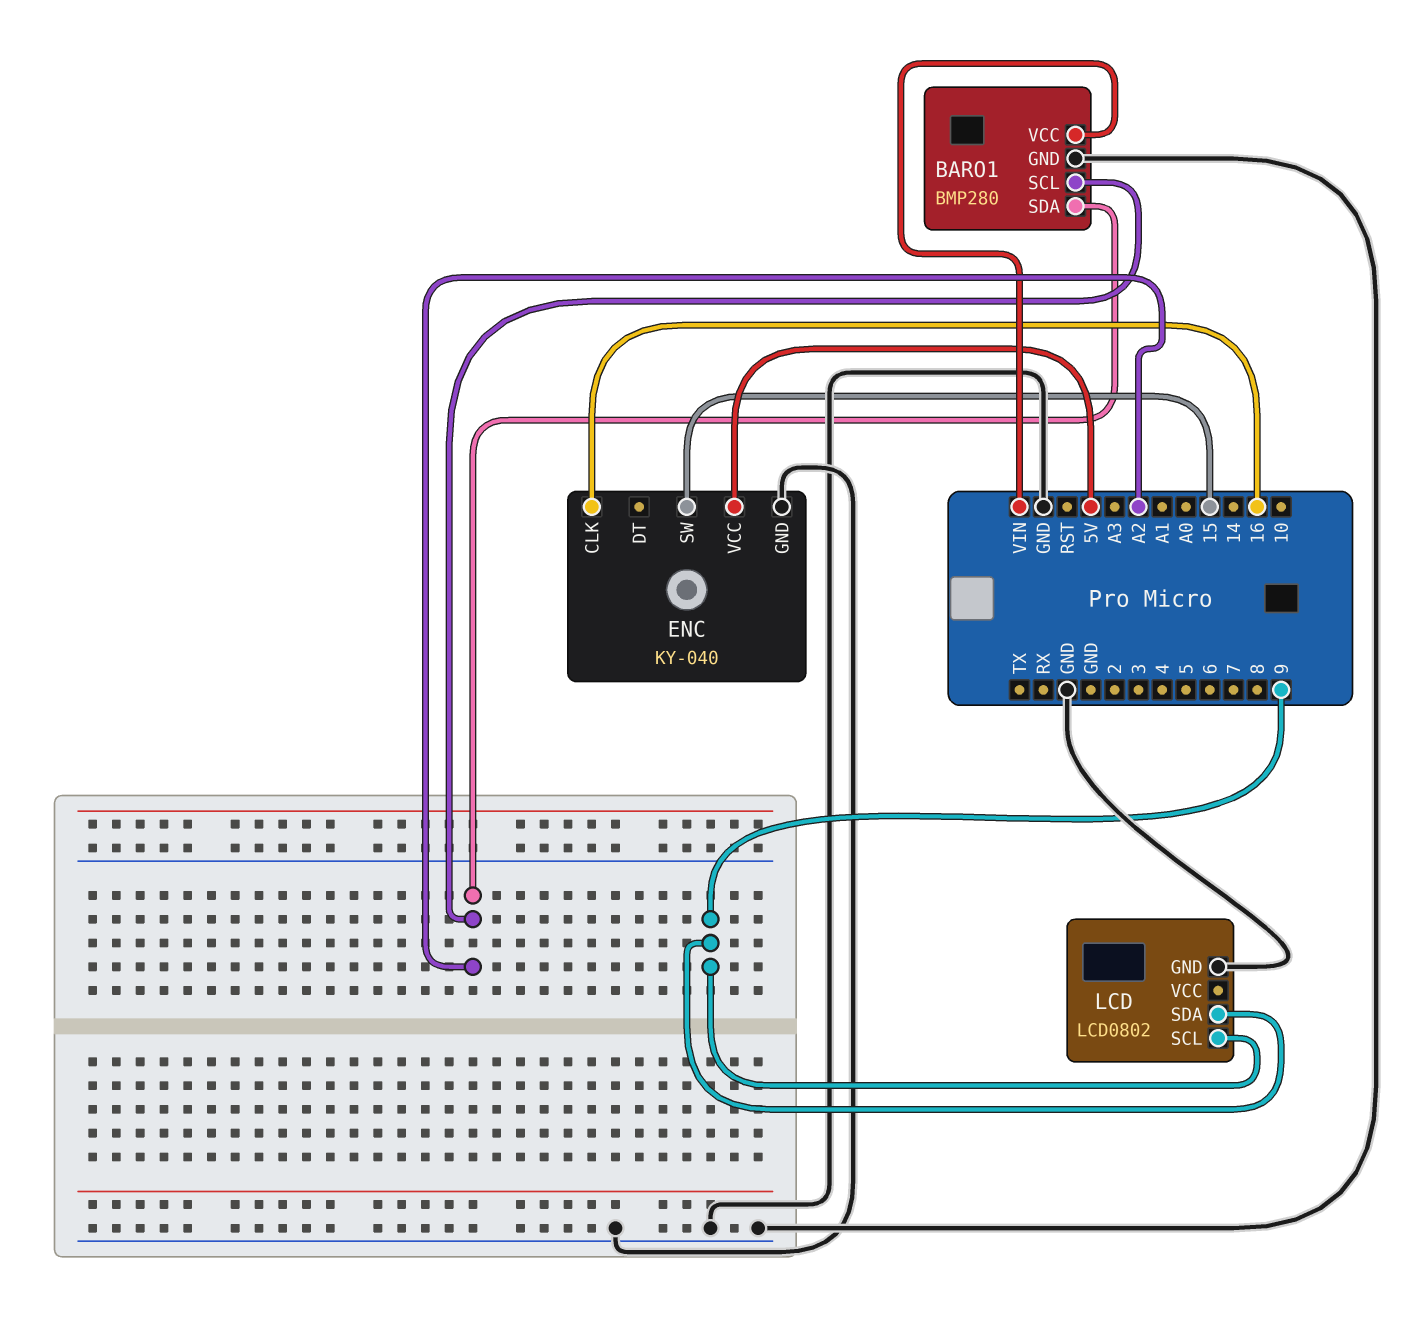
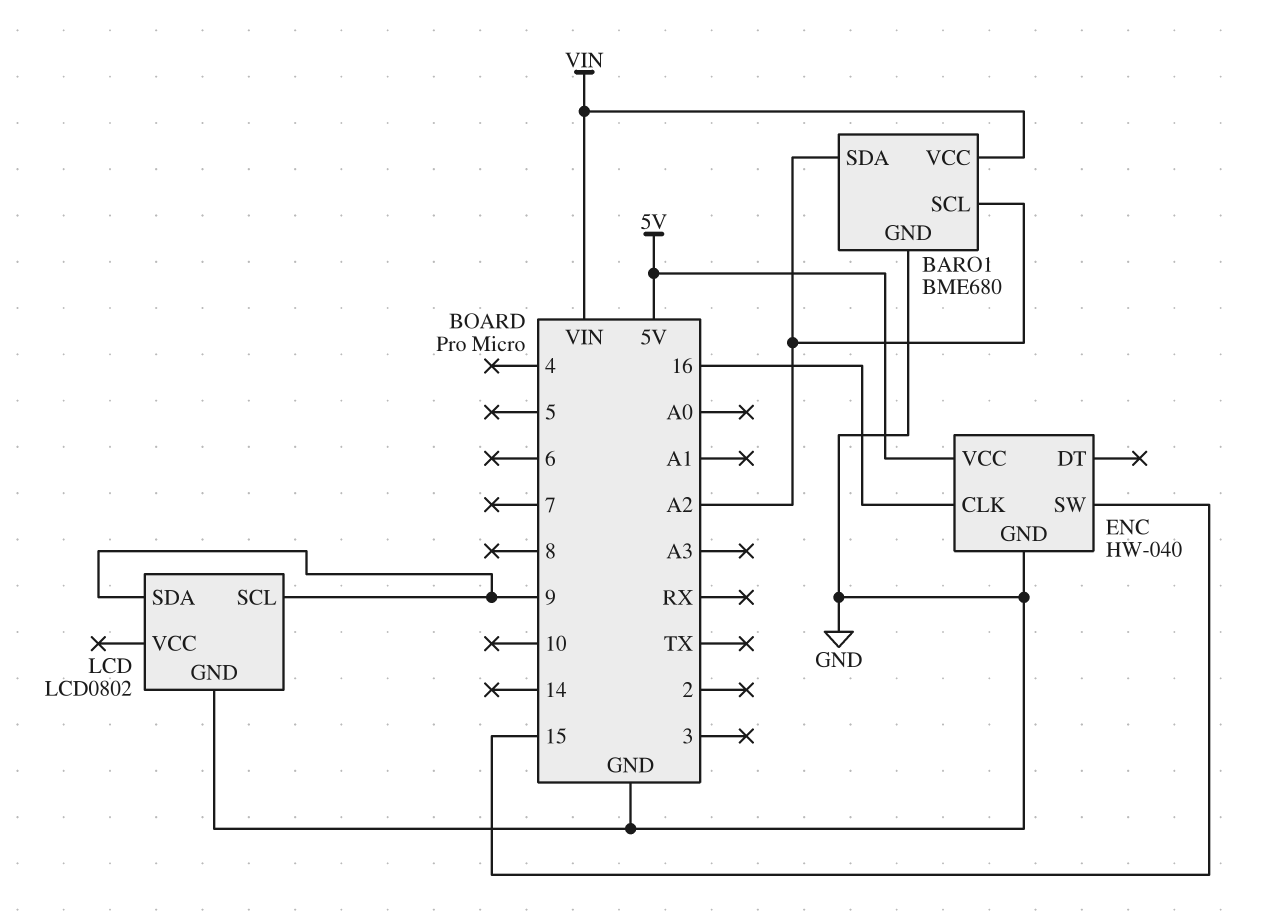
BARO1: BMP280 -> BME680
ENC: KY-040 -> HW-040

